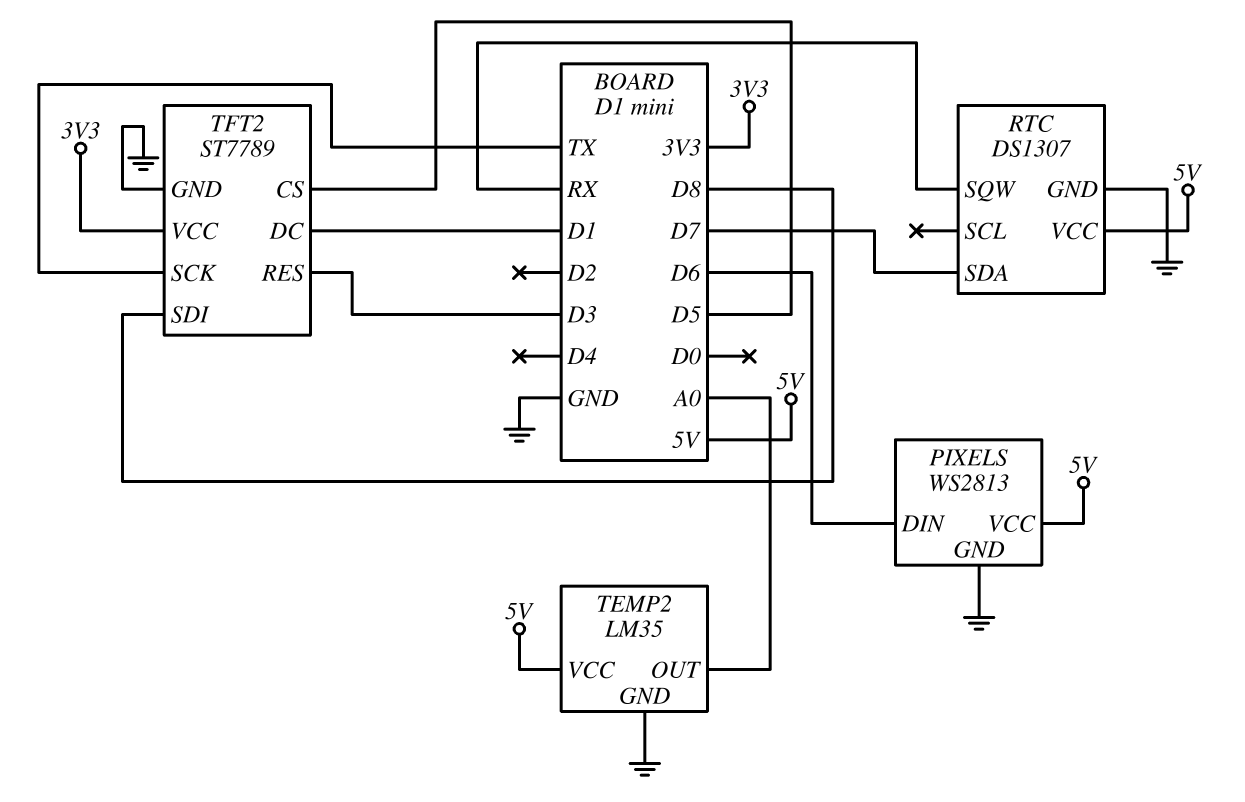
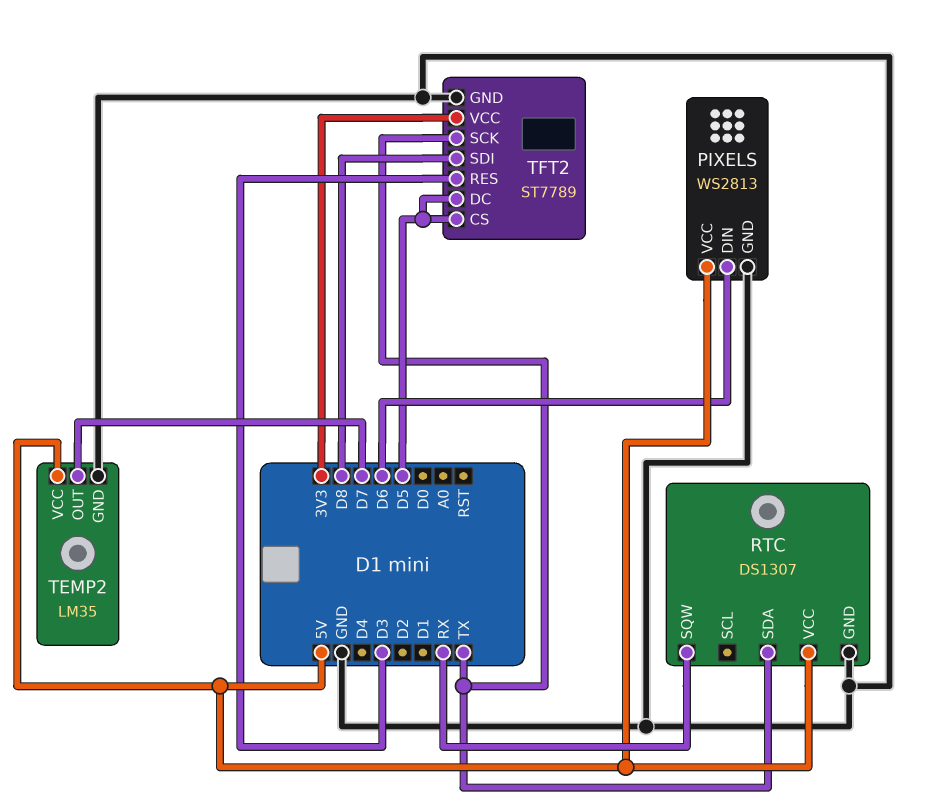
RTC pin SDA: D7 -> TX
TEMP2 pin OUT: A0 -> D7
TFT2 pin DC: D1 -> D5

